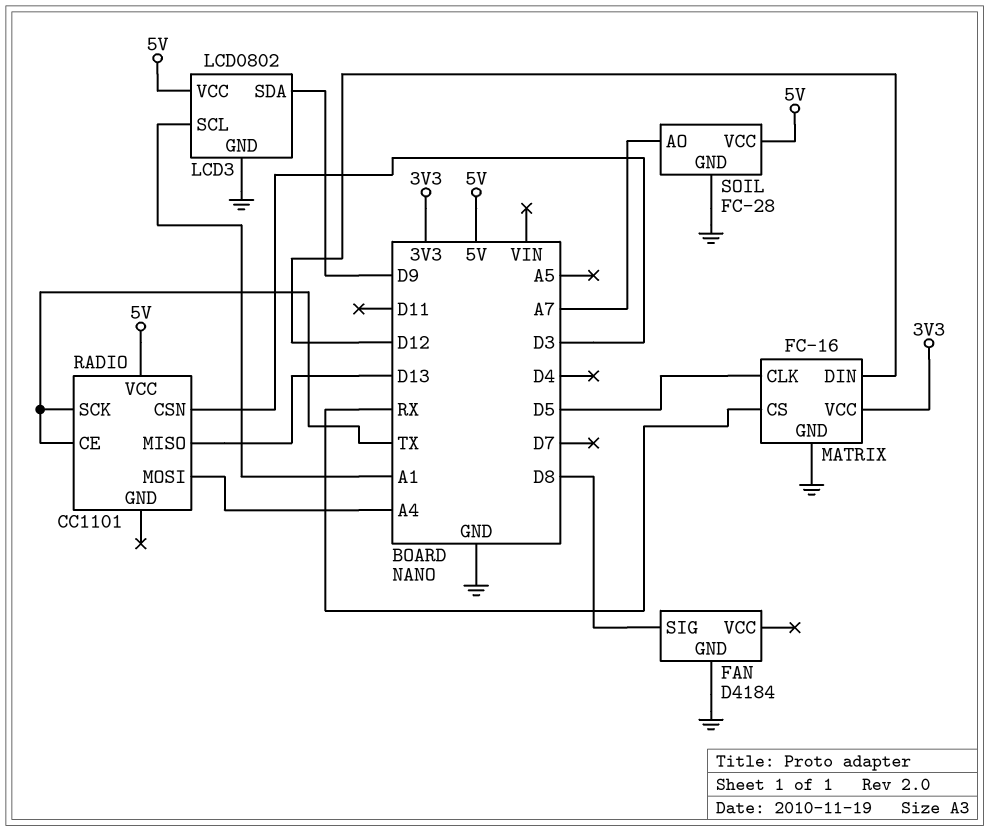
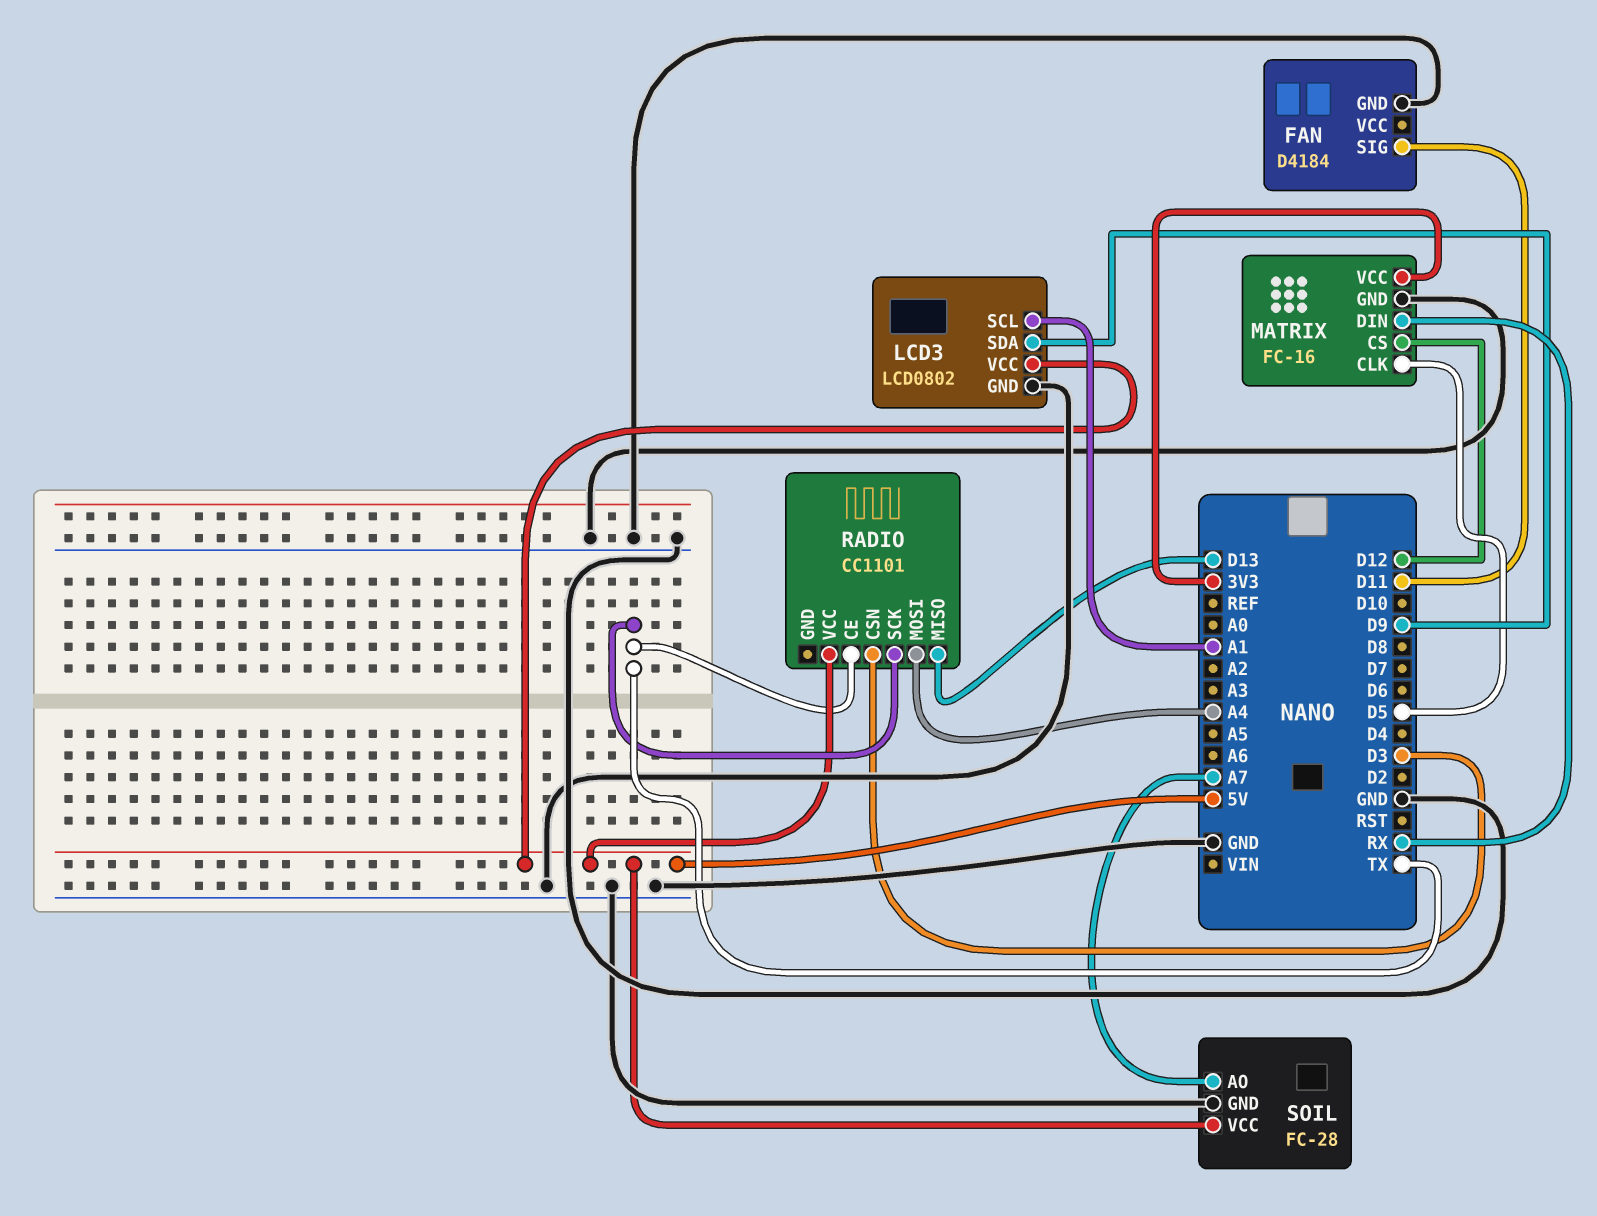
FAN pin SIG: D8 -> D11
MATRIX pin CS: RX -> D12
MATRIX pin DIN: D12 -> RX

